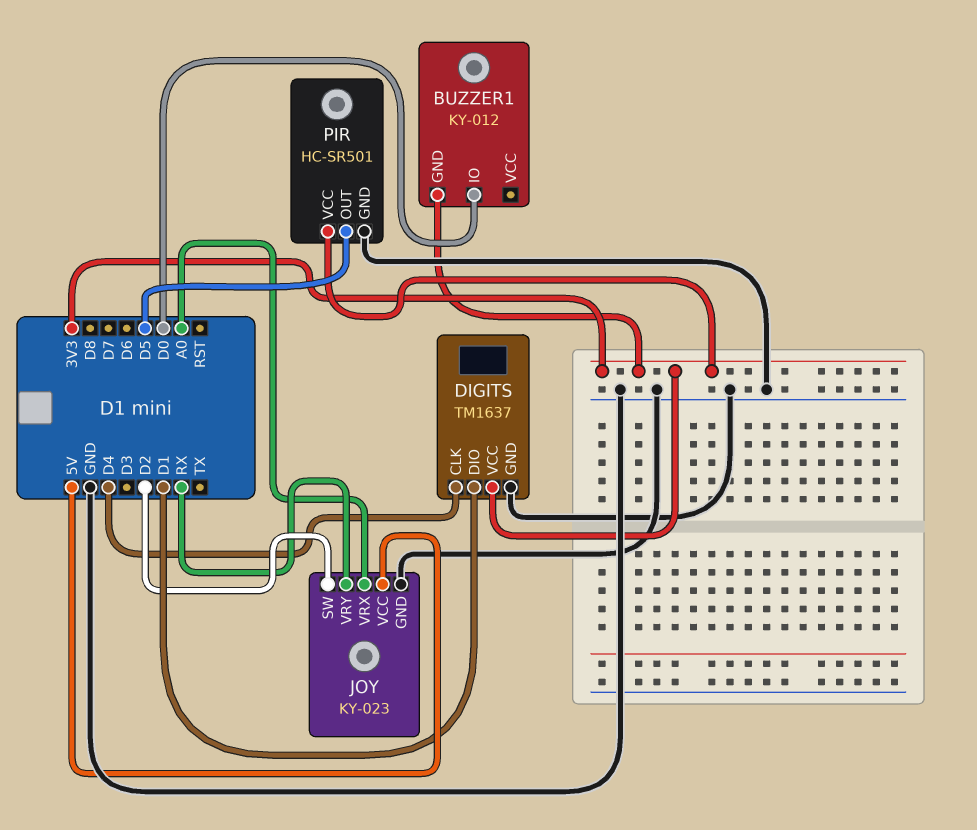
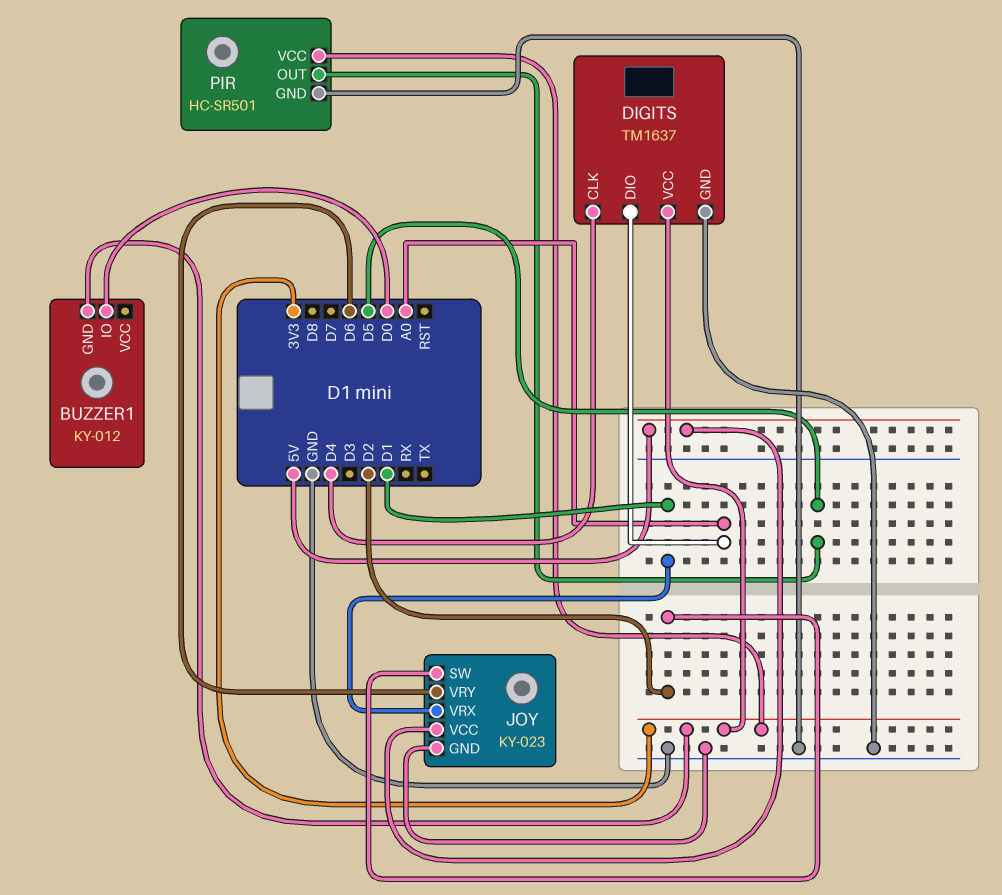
DIGITS pin DIO: D1 -> A0
JOY pin VRX: A0 -> D1
JOY pin VRY: RX -> D6

